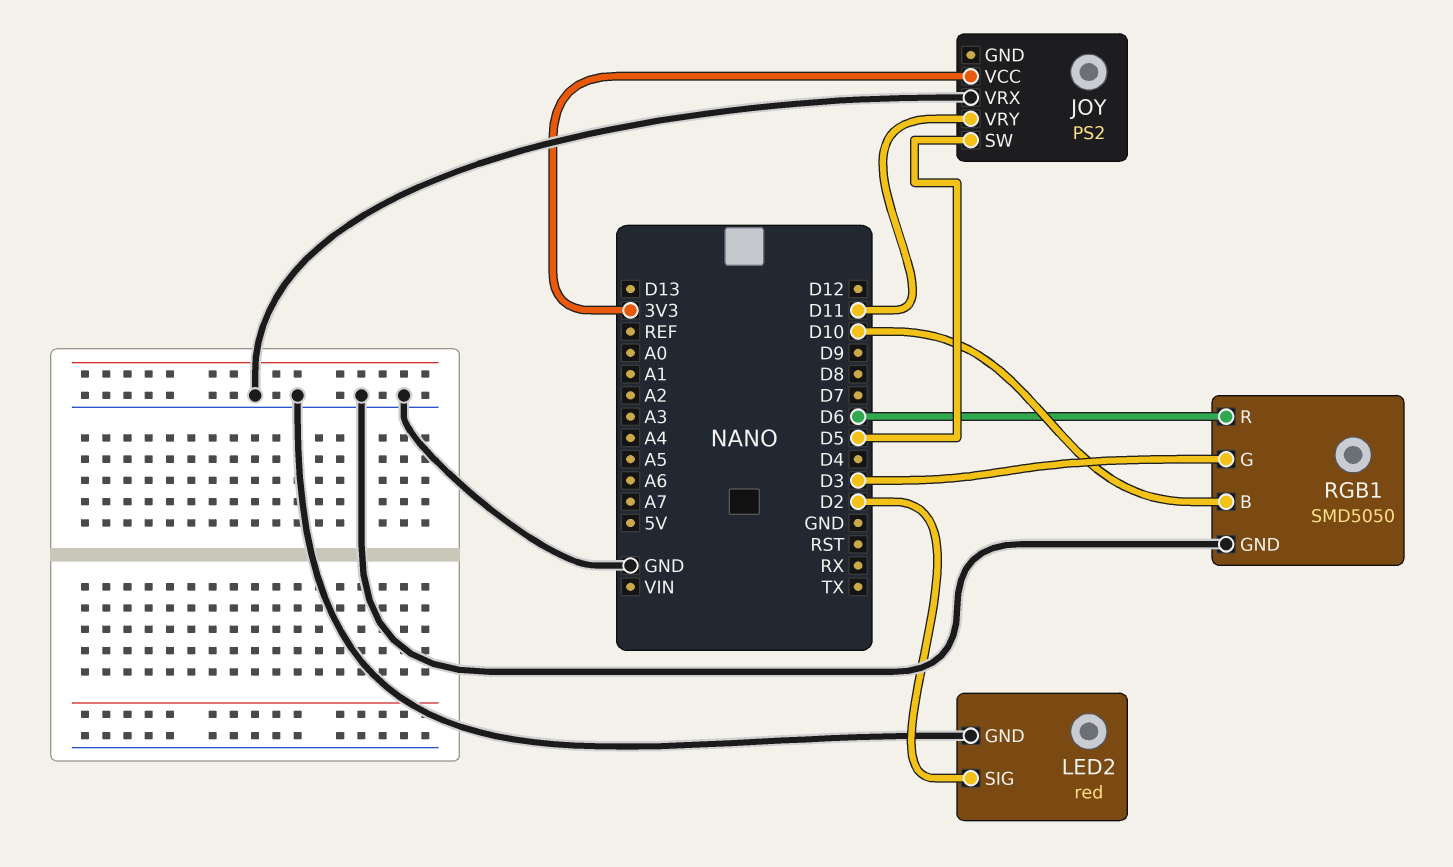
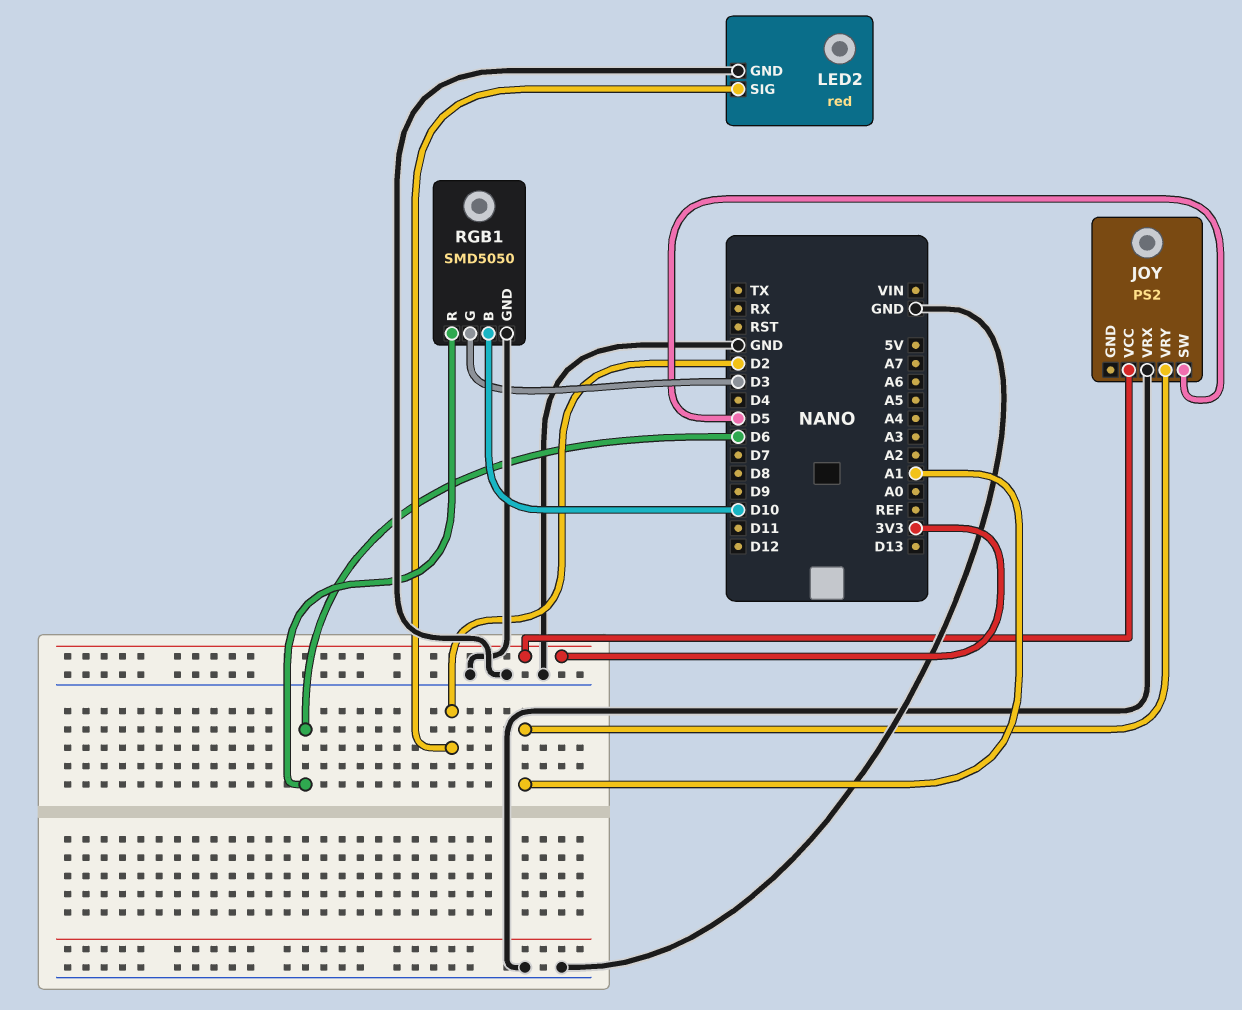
JOY pin VRY: D11 -> A1

